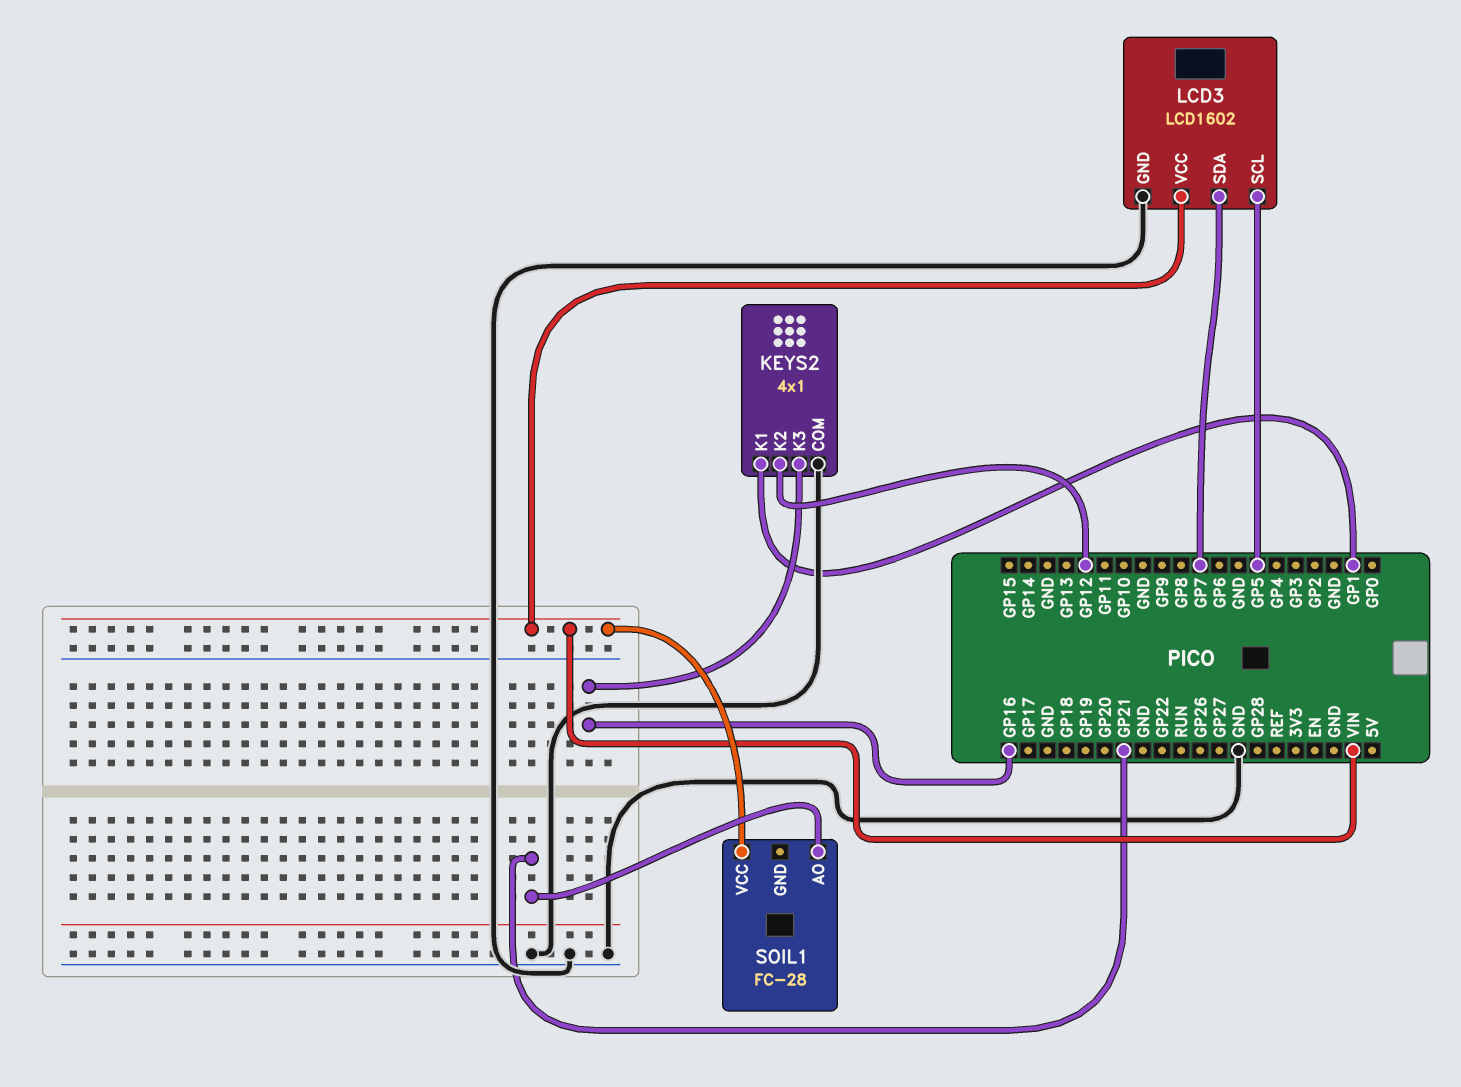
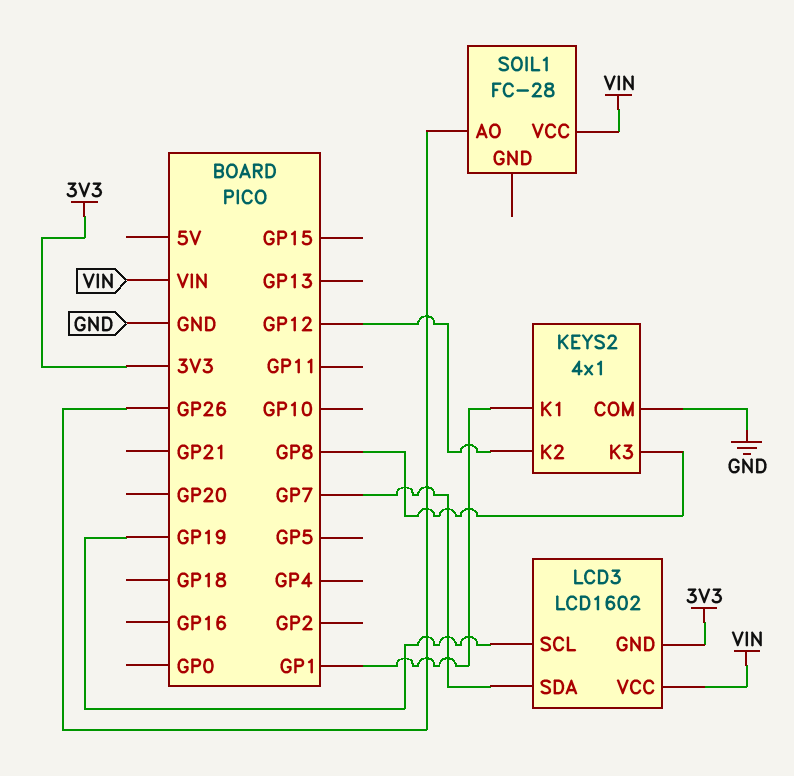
KEYS2 pin K3: GP16 -> GP8
LCD3 pin GND: GND -> 3V3
LCD3 pin SCL: GP5 -> GP19
SOIL1 pin AO: GP21 -> GP26

